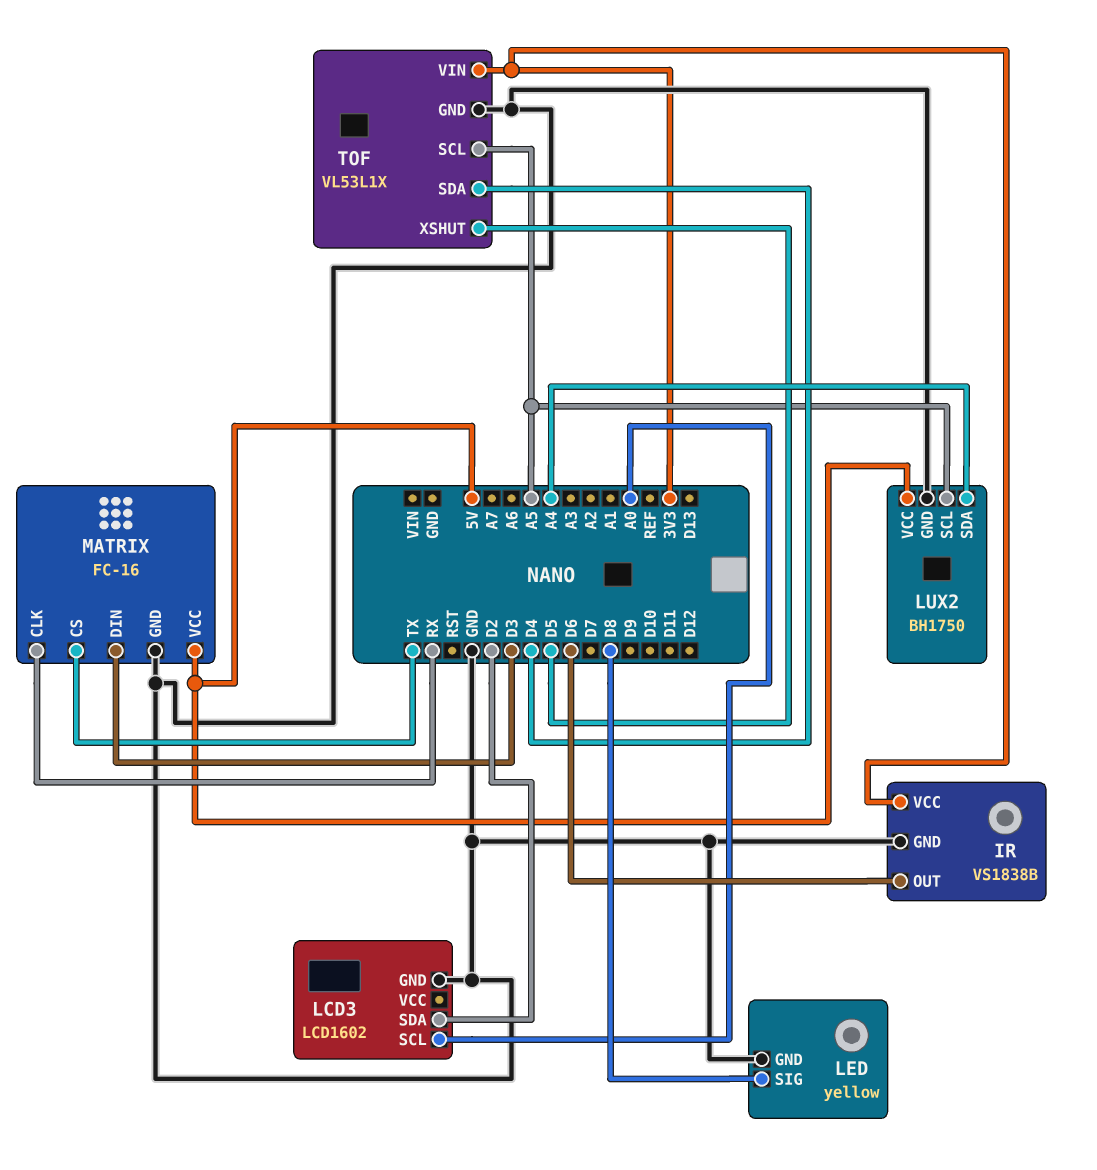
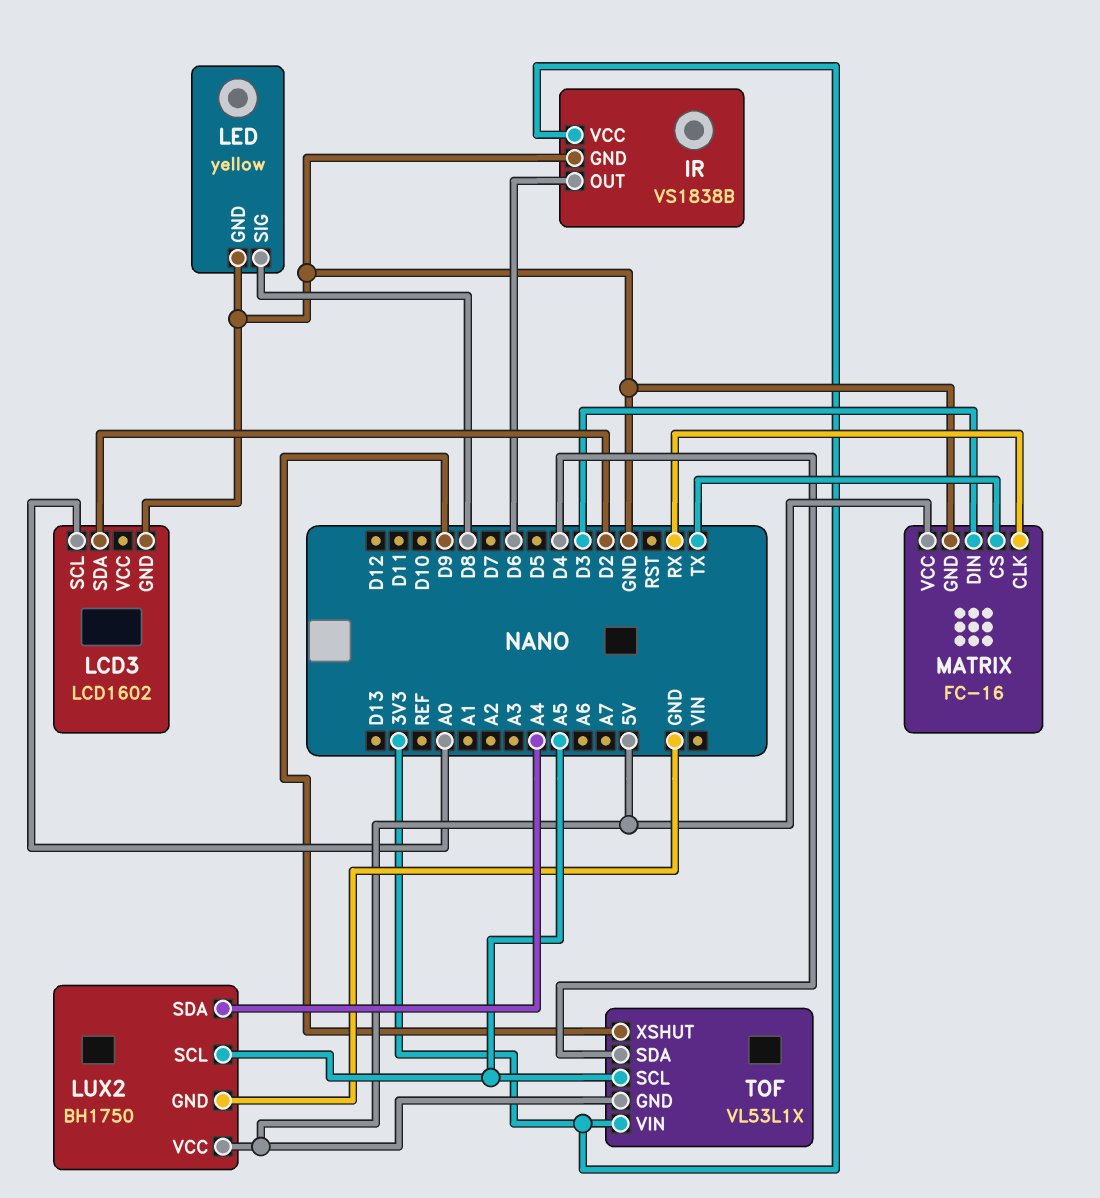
TOF pin GND: GND -> 5V
TOF pin XSHUT: D5 -> D9

